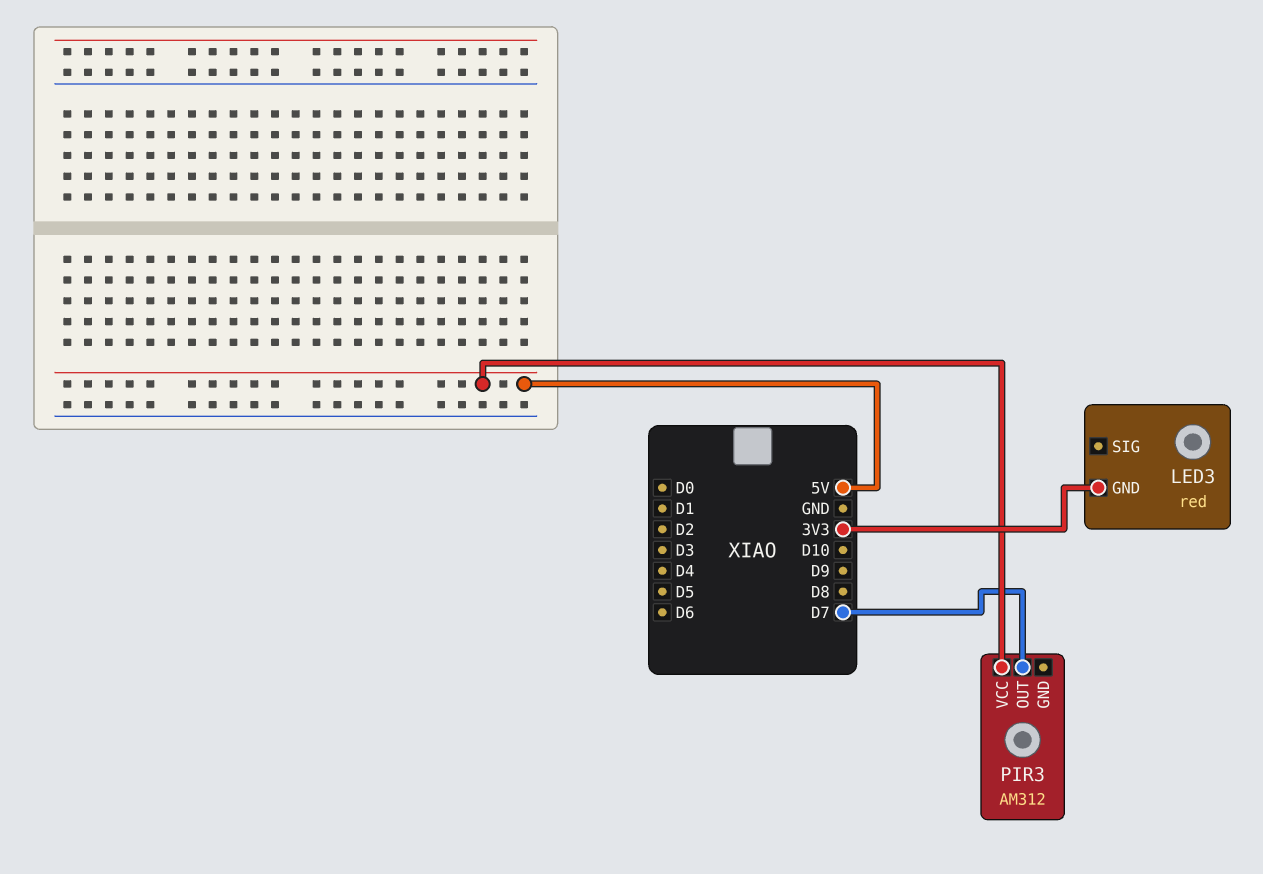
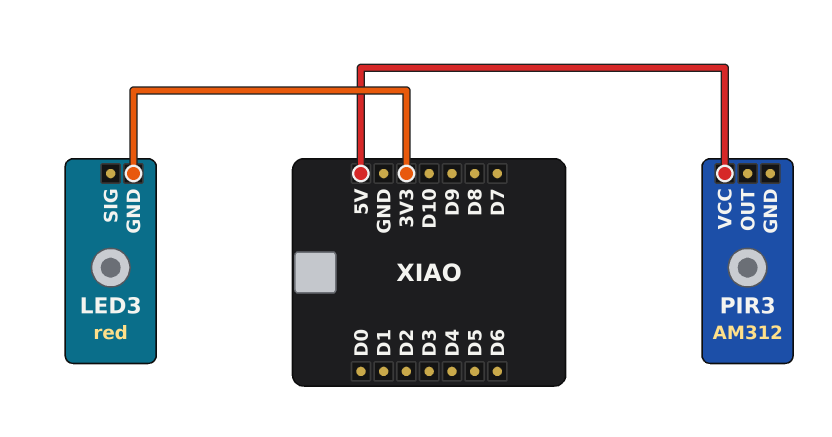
PIR3 pin OUT: D7 -> none

